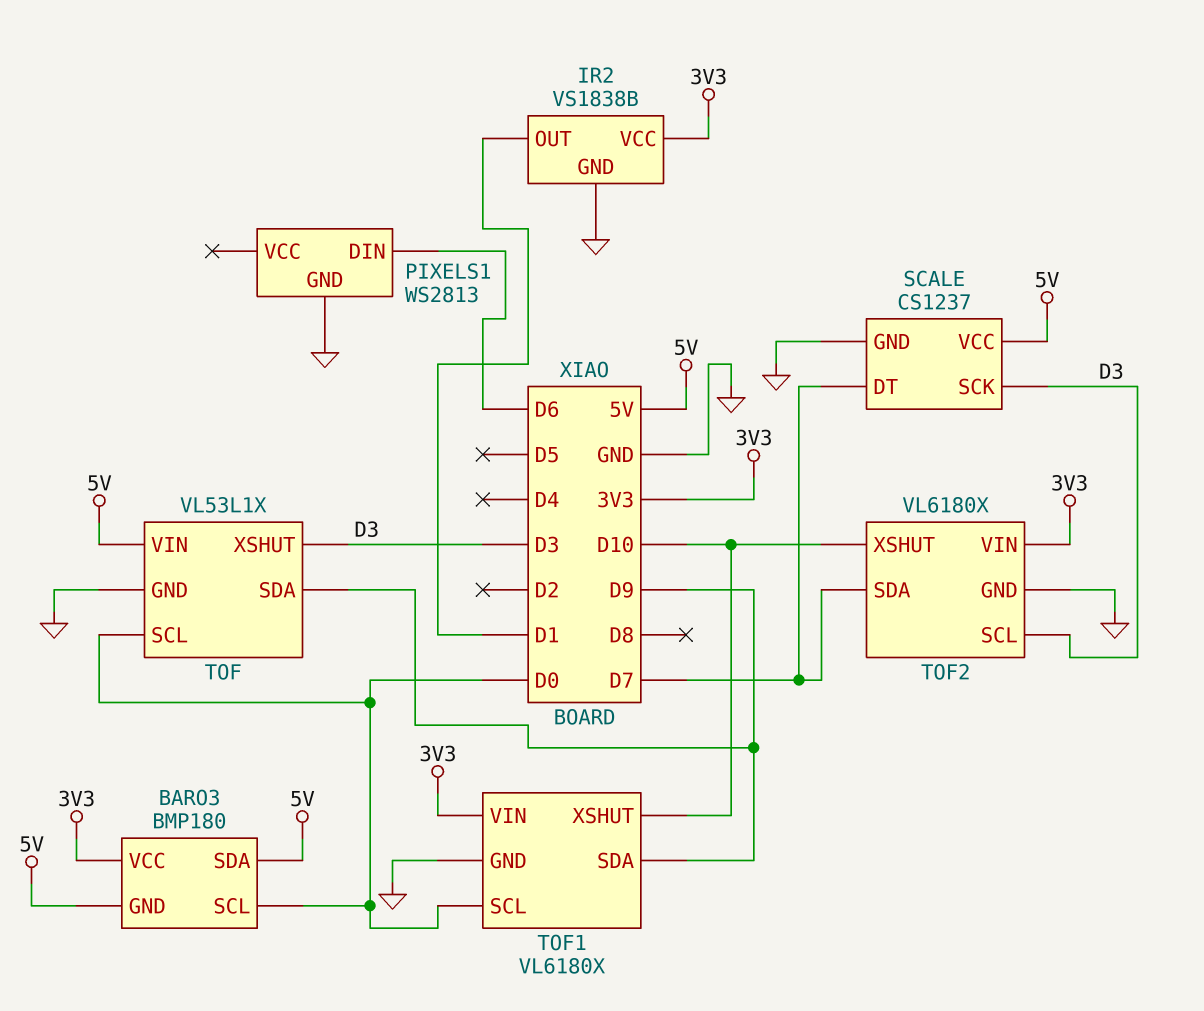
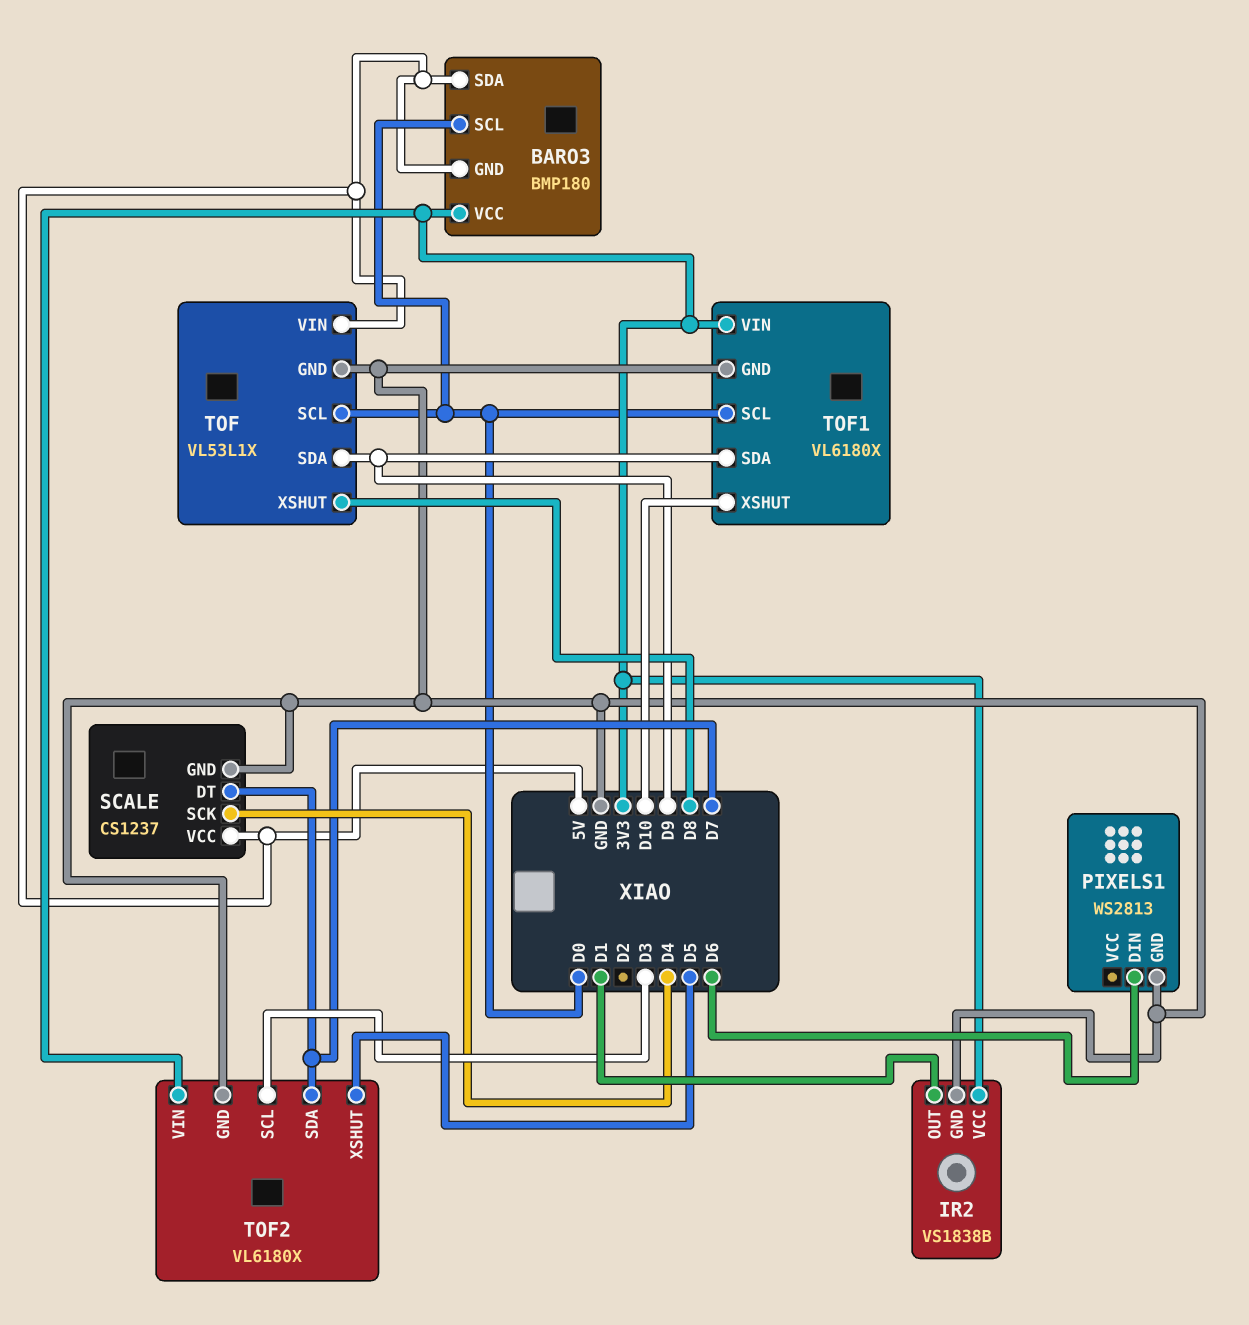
SCALE pin SCK: D3 -> D4
TOF pin XSHUT: D3 -> D8
TOF2 pin XSHUT: D10 -> D5

